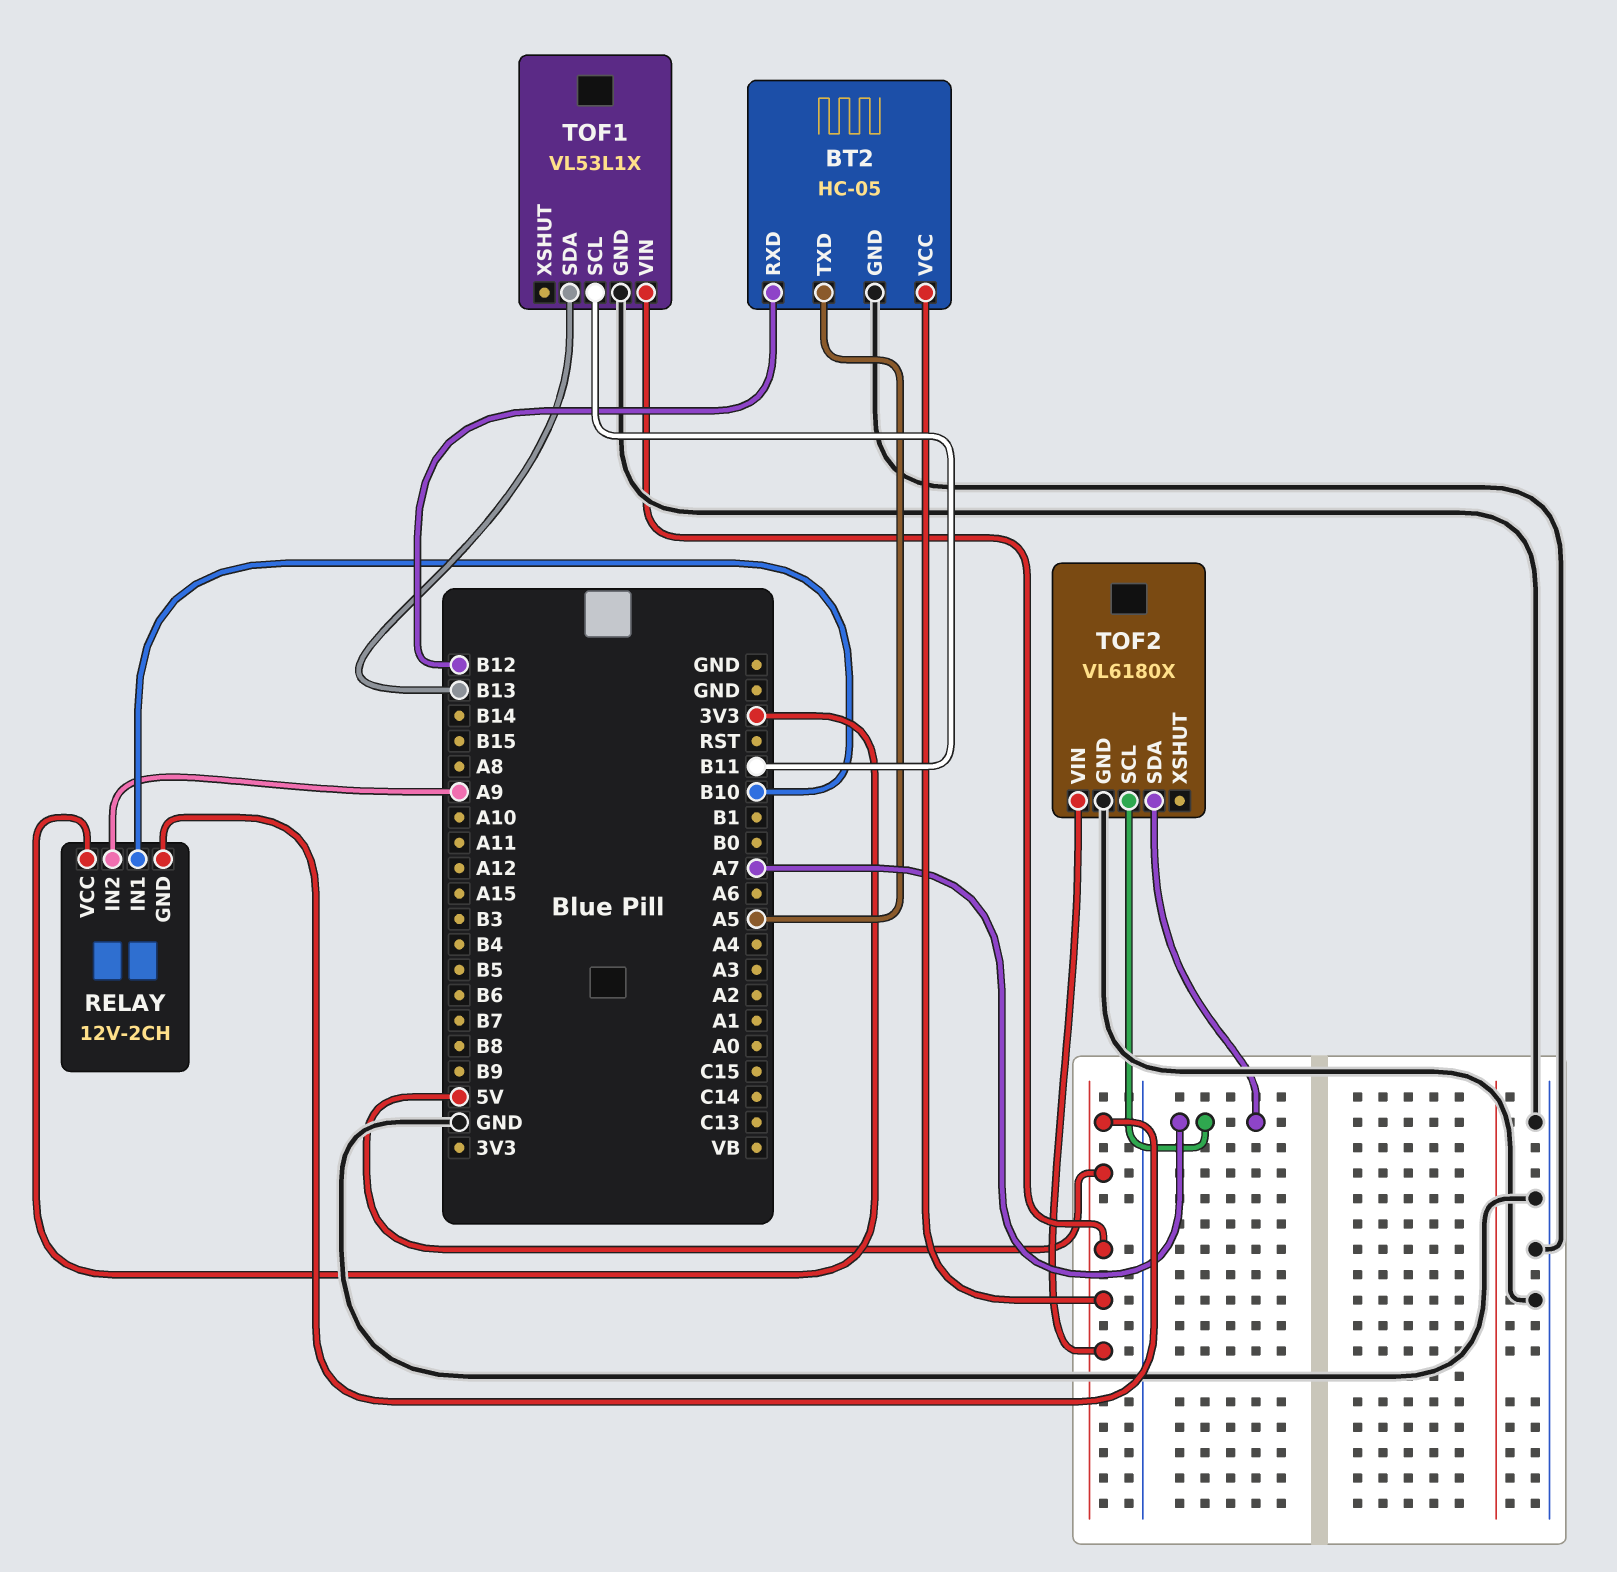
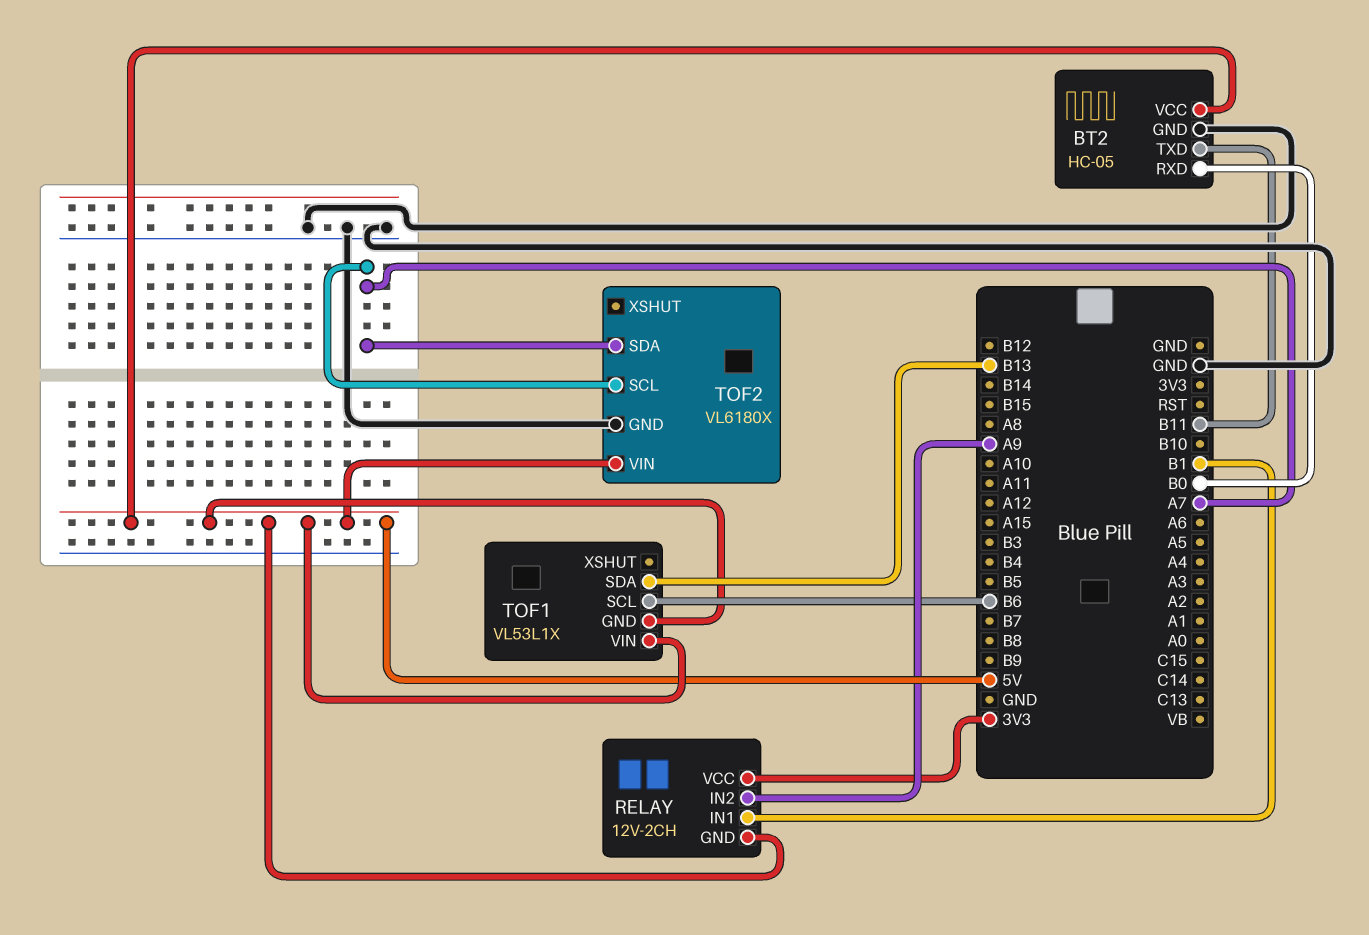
BT2 pin RXD: B12 -> B0
BT2 pin TXD: A5 -> B11
RELAY pin IN1: B10 -> B1
TOF1 pin GND: GND -> 5V
TOF1 pin SCL: B11 -> B6

